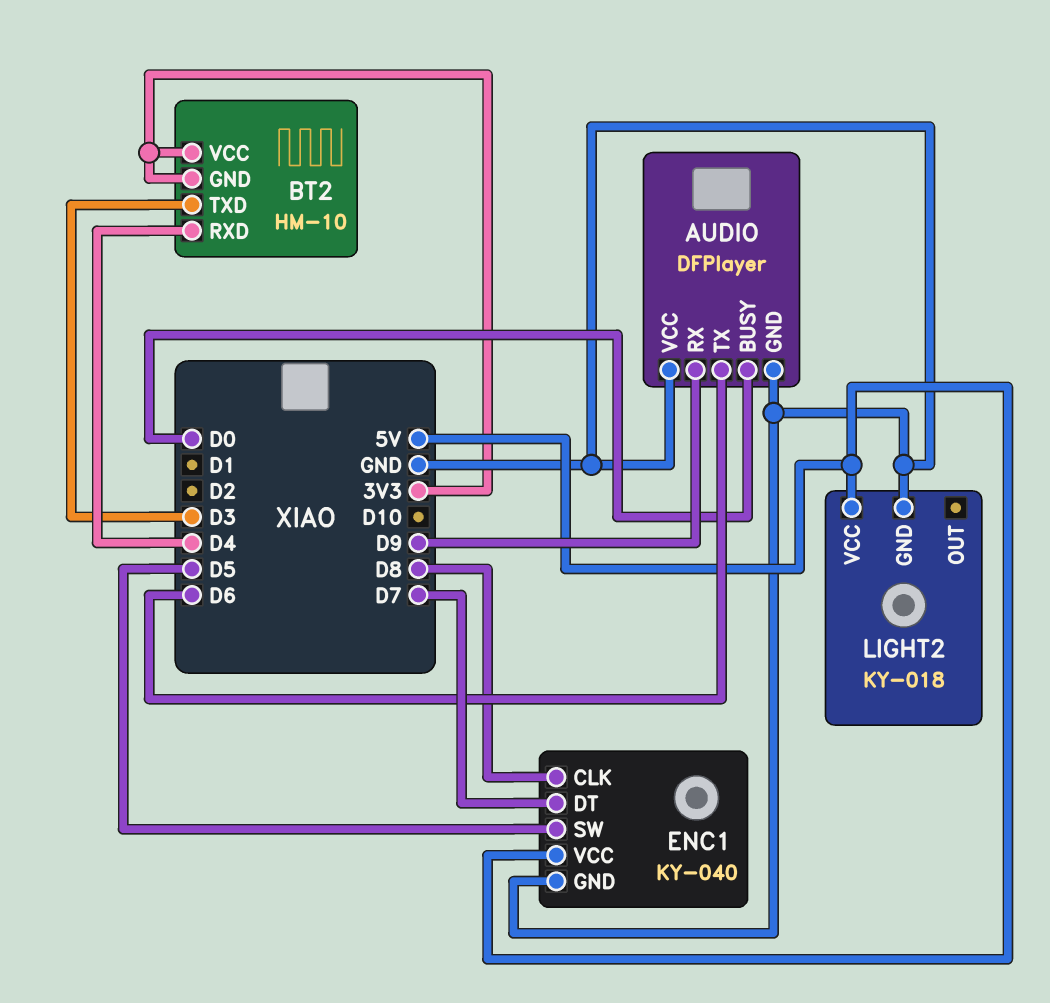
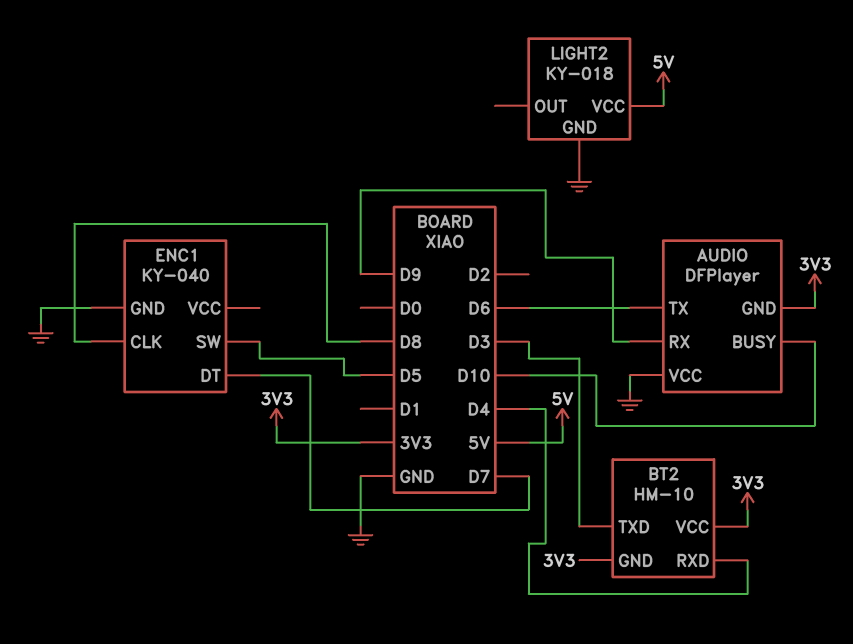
AUDIO pin BUSY: D0 -> D10
AUDIO pin GND: GND -> 3V3
ENC1 pin VCC: 5V -> none

